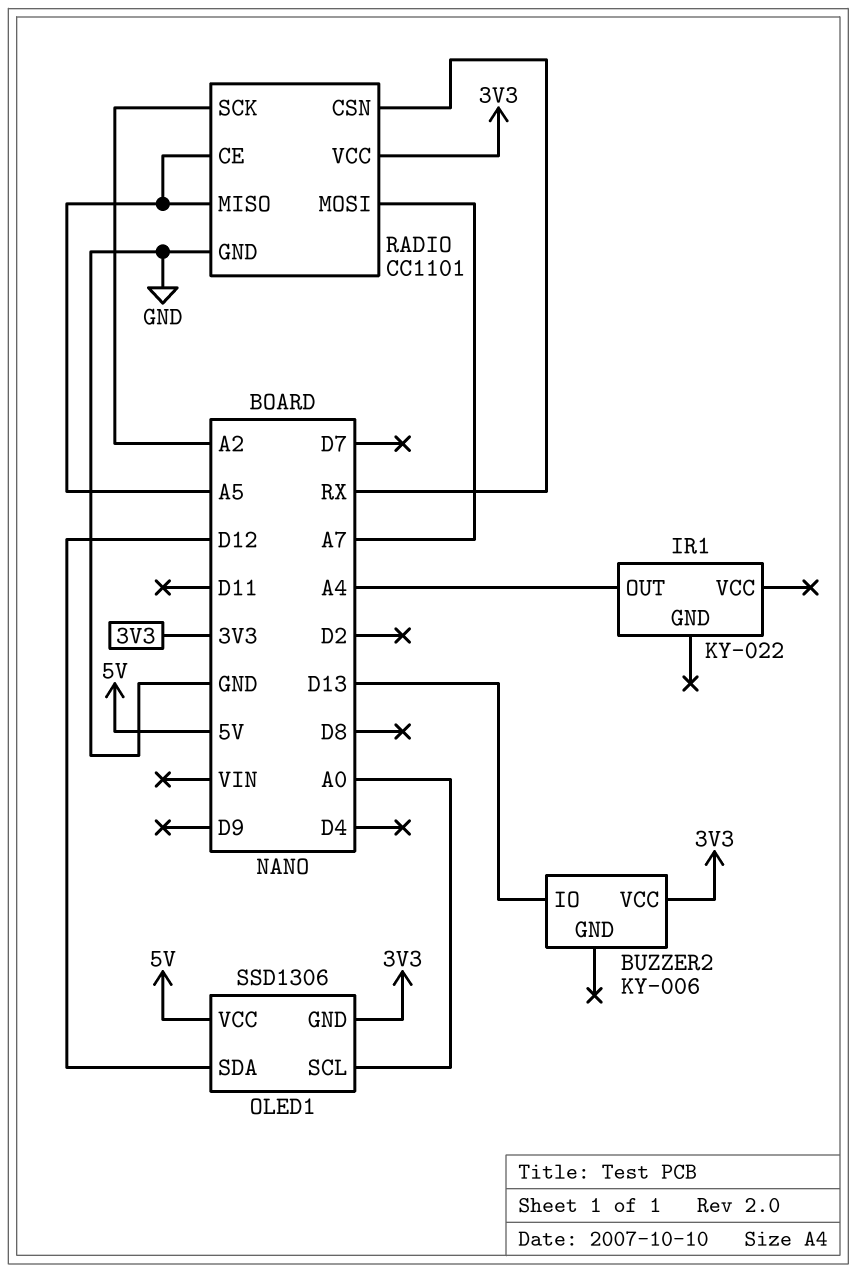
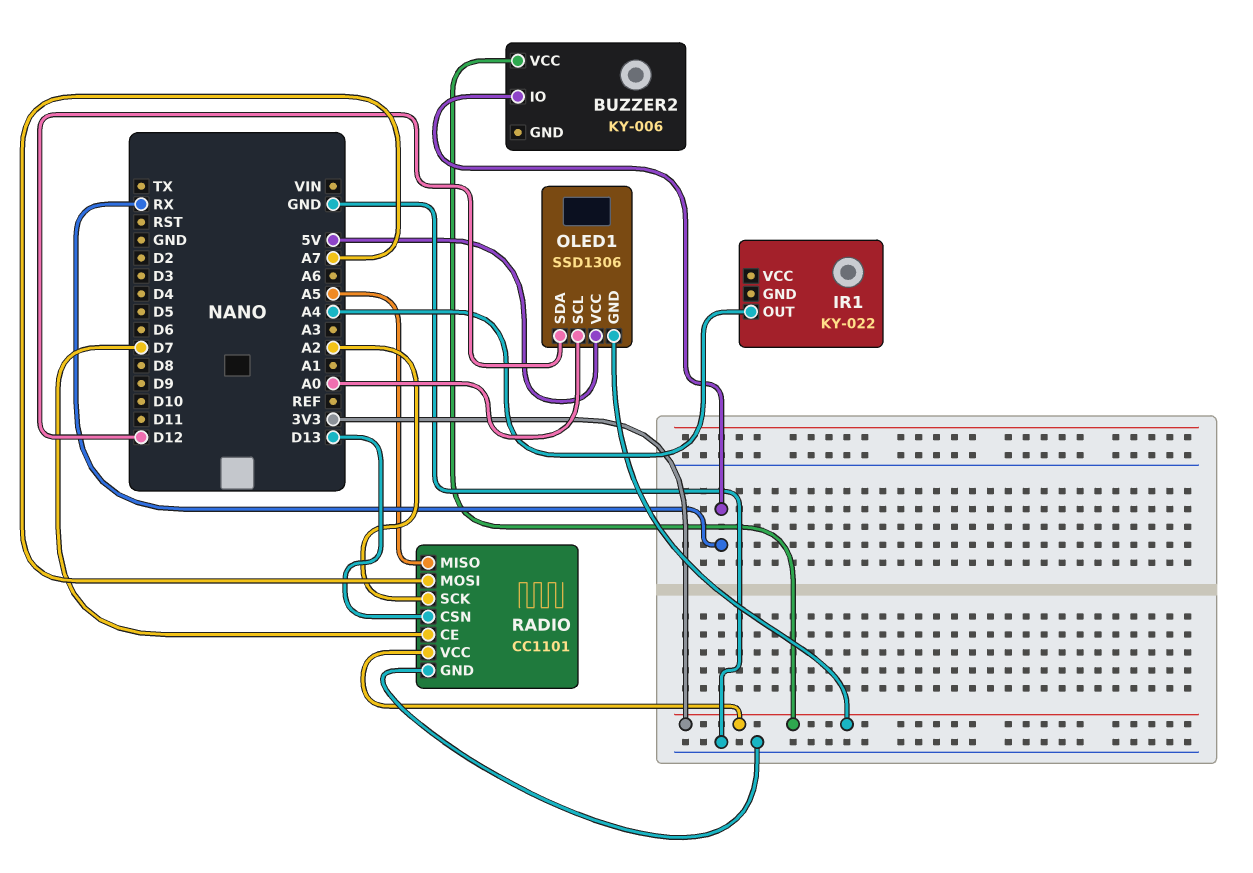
BUZZER2 pin IO: D13 -> RX
RADIO pin CE: A5 -> D7
RADIO pin CSN: RX -> D13

